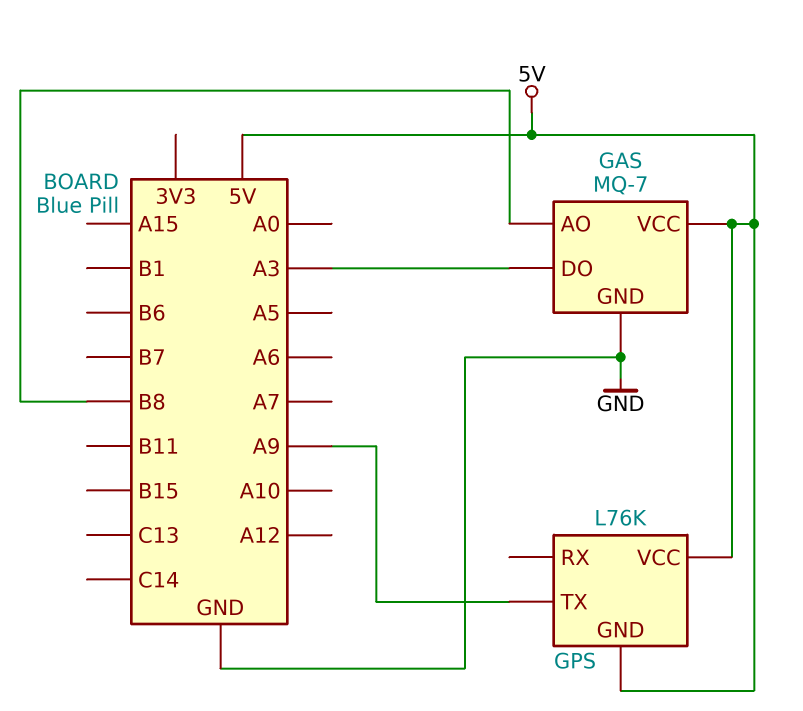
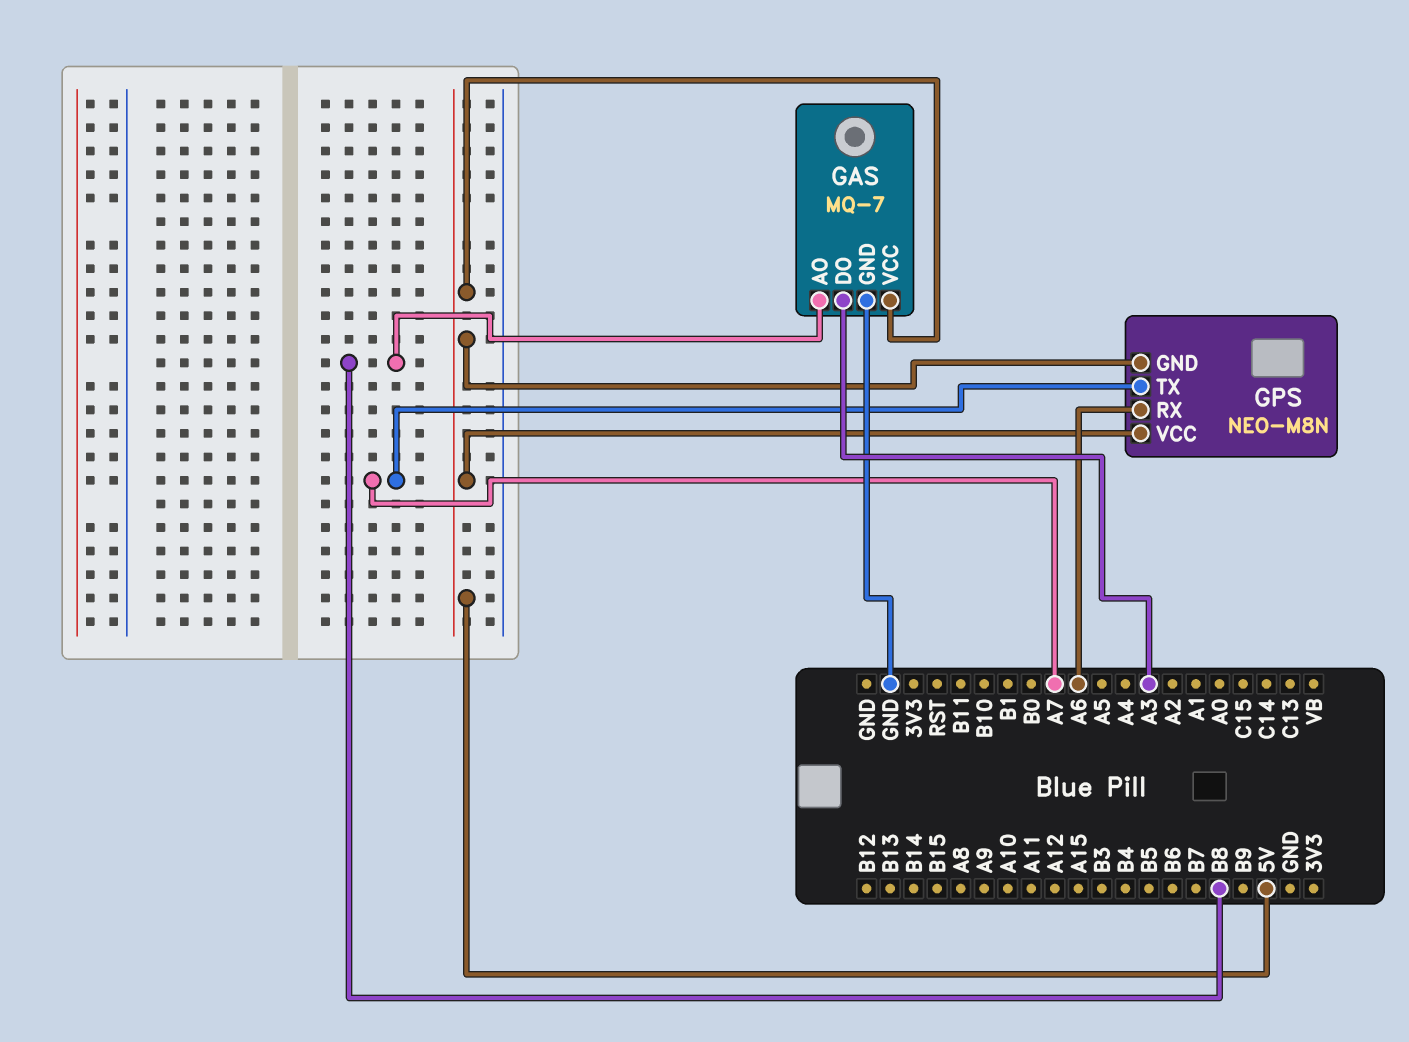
GPS: L76K -> NEO-M8N
GPS pin RX: none -> A6
GPS pin TX: A9 -> A7

